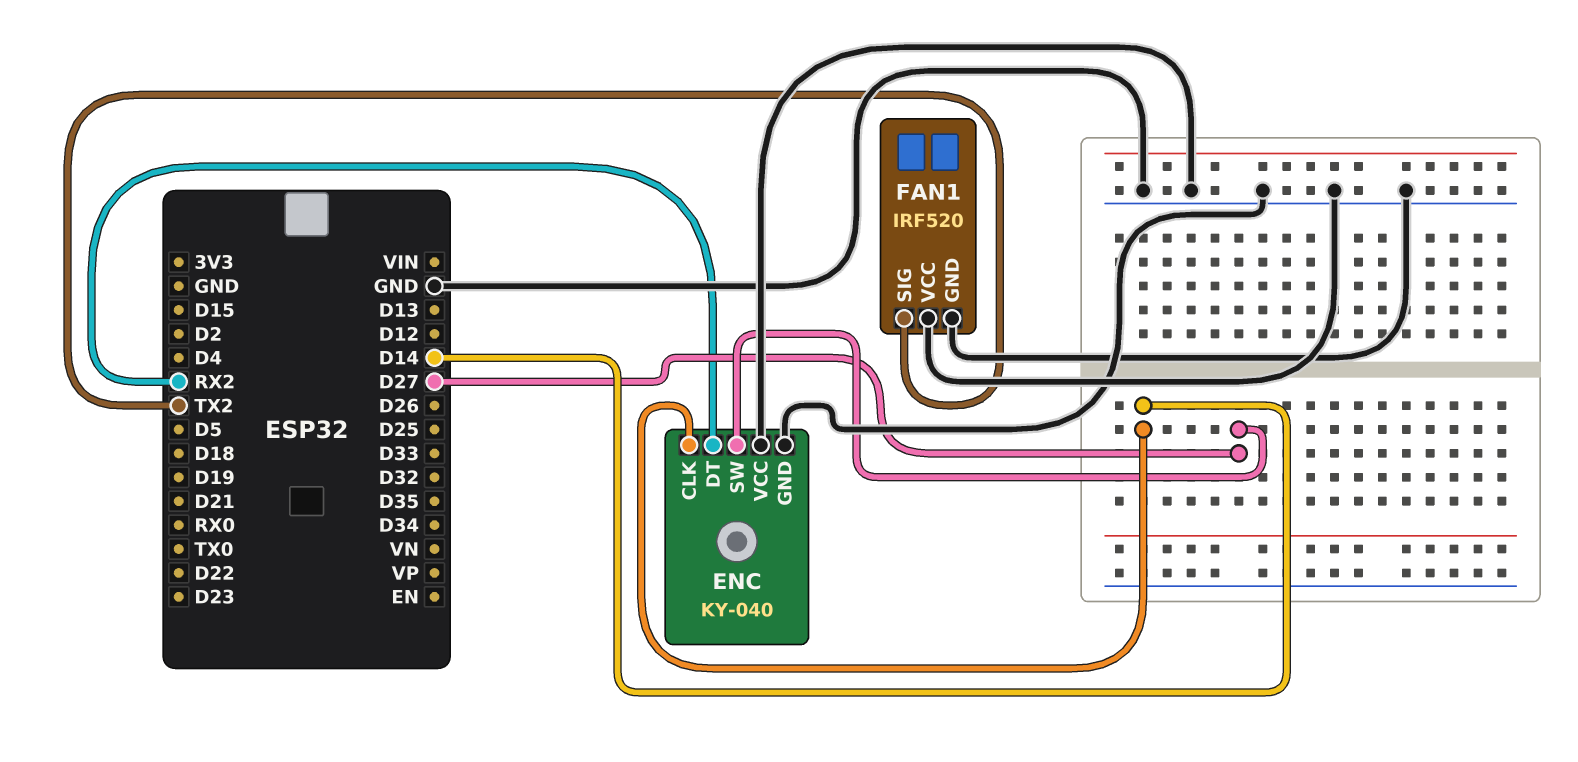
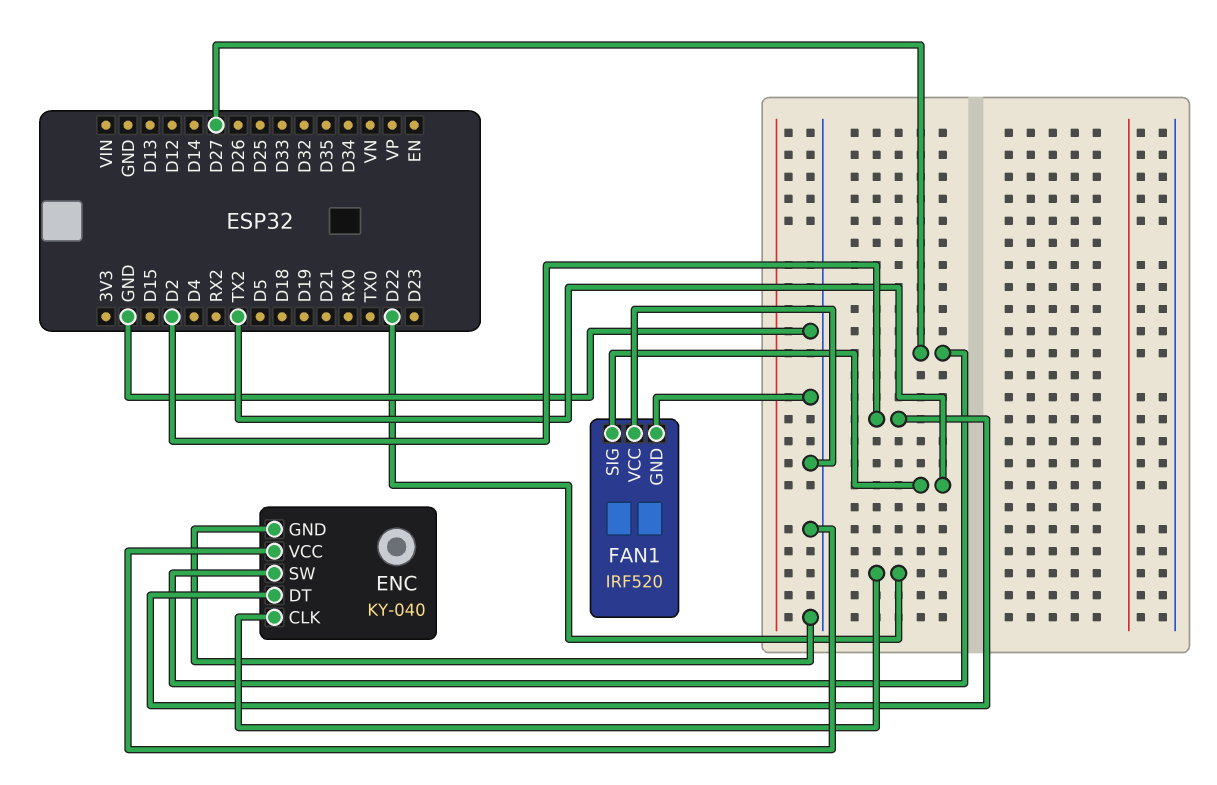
ENC pin CLK: D14 -> D22
ENC pin DT: RX2 -> D2

